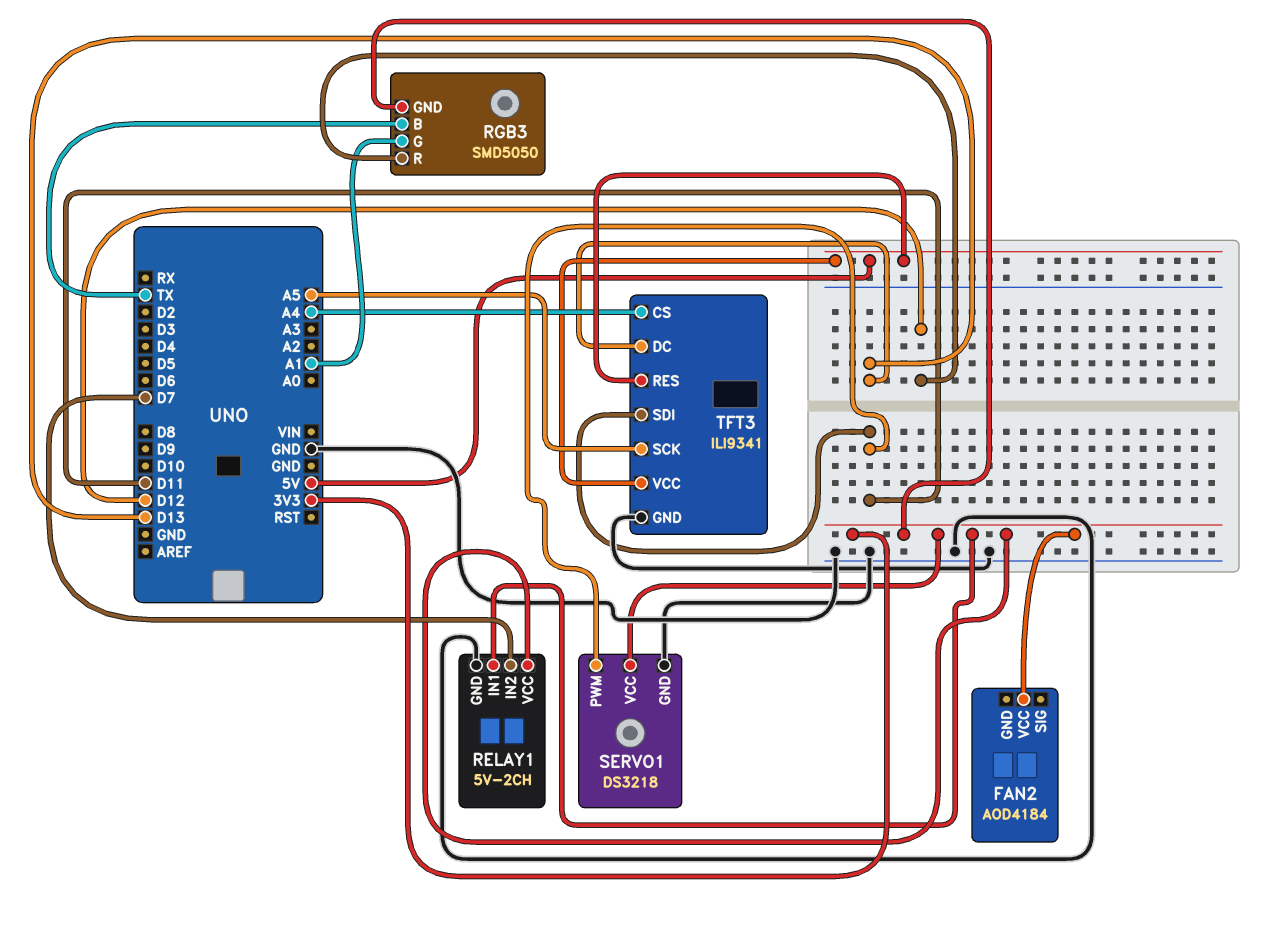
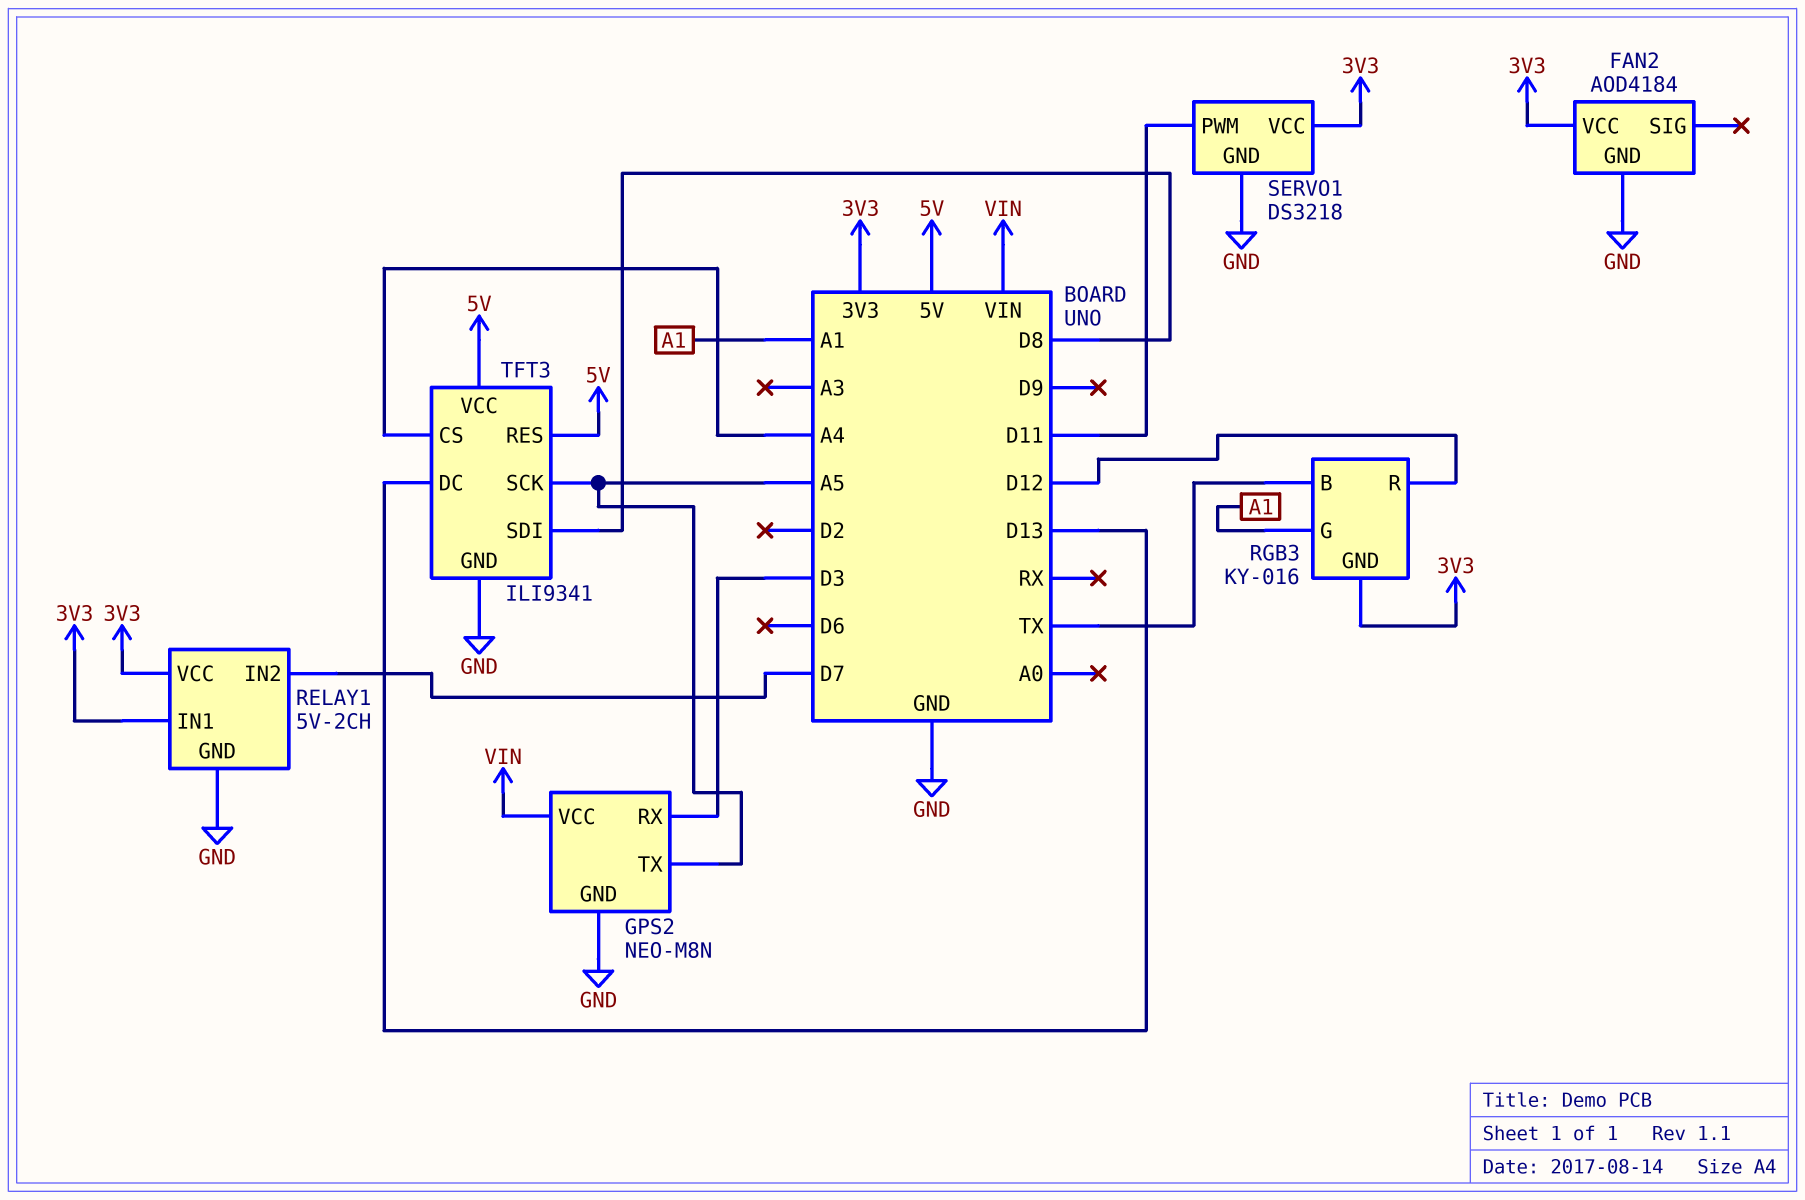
FAN2 pin GND: none -> GND
GPS2: none -> NEO-M8N
GPS2 pin GND: none -> GND
GPS2 pin RX: none -> D3
GPS2 pin TX: none -> A5
GPS2 pin VCC: none -> VIN
RGB3: SMD5050 -> KY-016
TFT3 pin SDI: D11 -> D8

